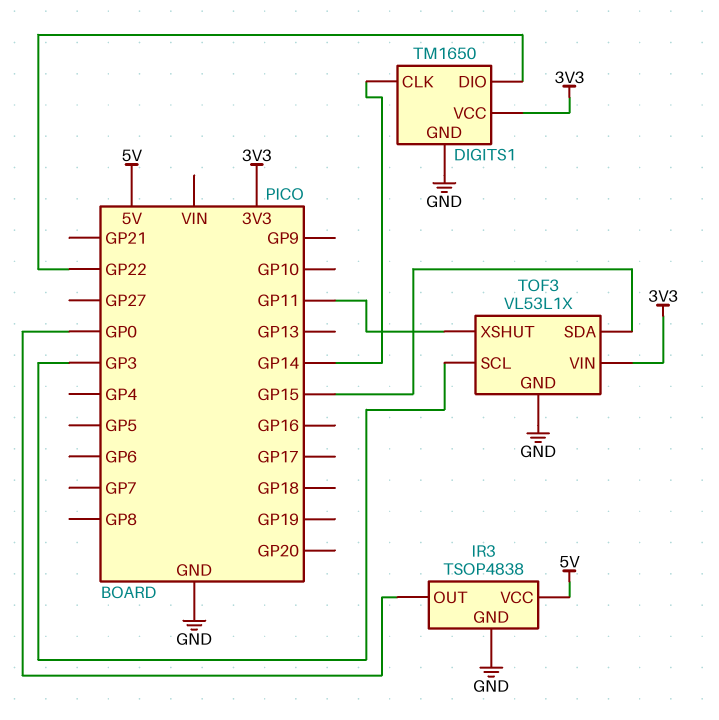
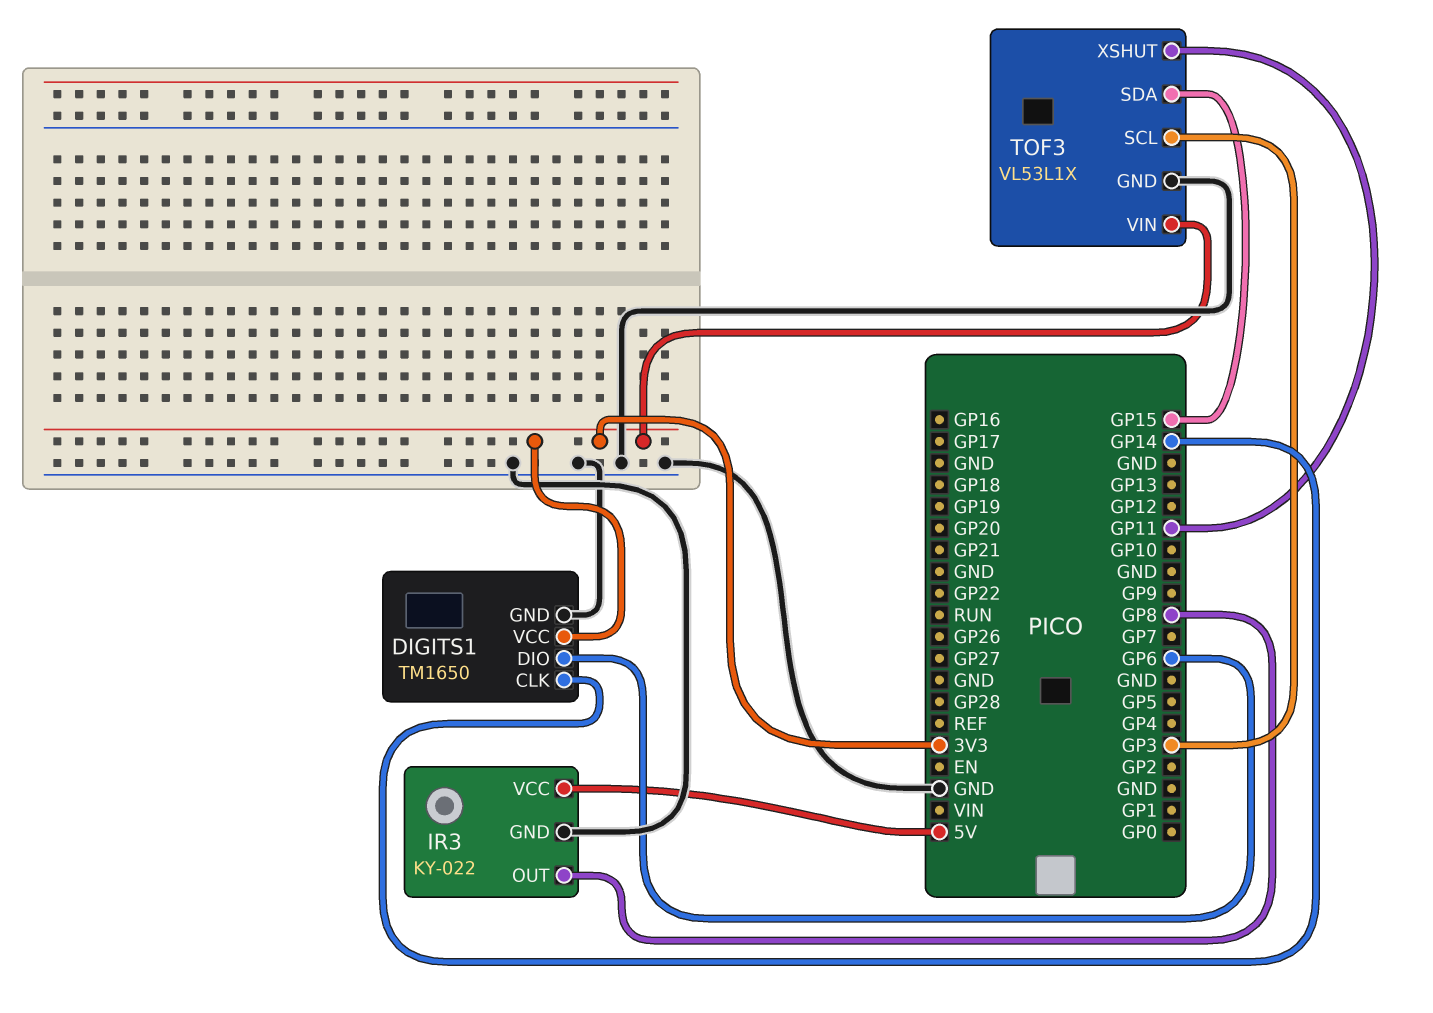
DIGITS1 pin DIO: GP22 -> GP6
IR3: TSOP4838 -> KY-022
IR3 pin OUT: GP0 -> GP8

